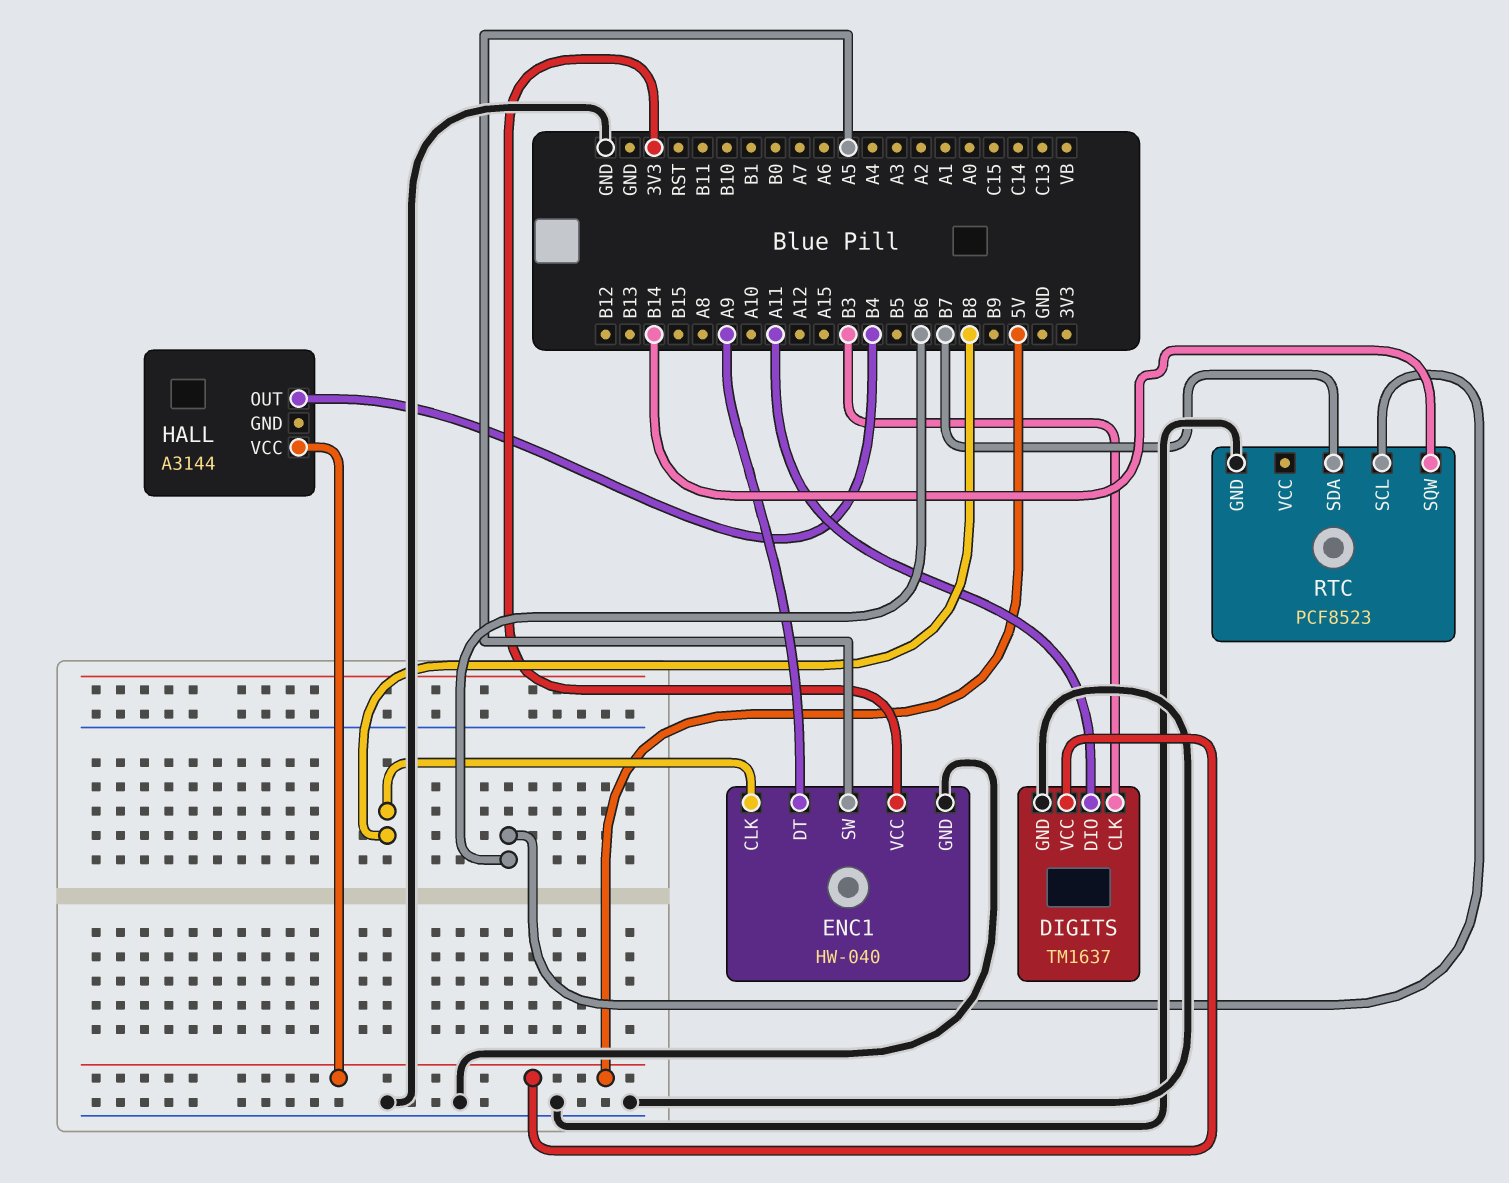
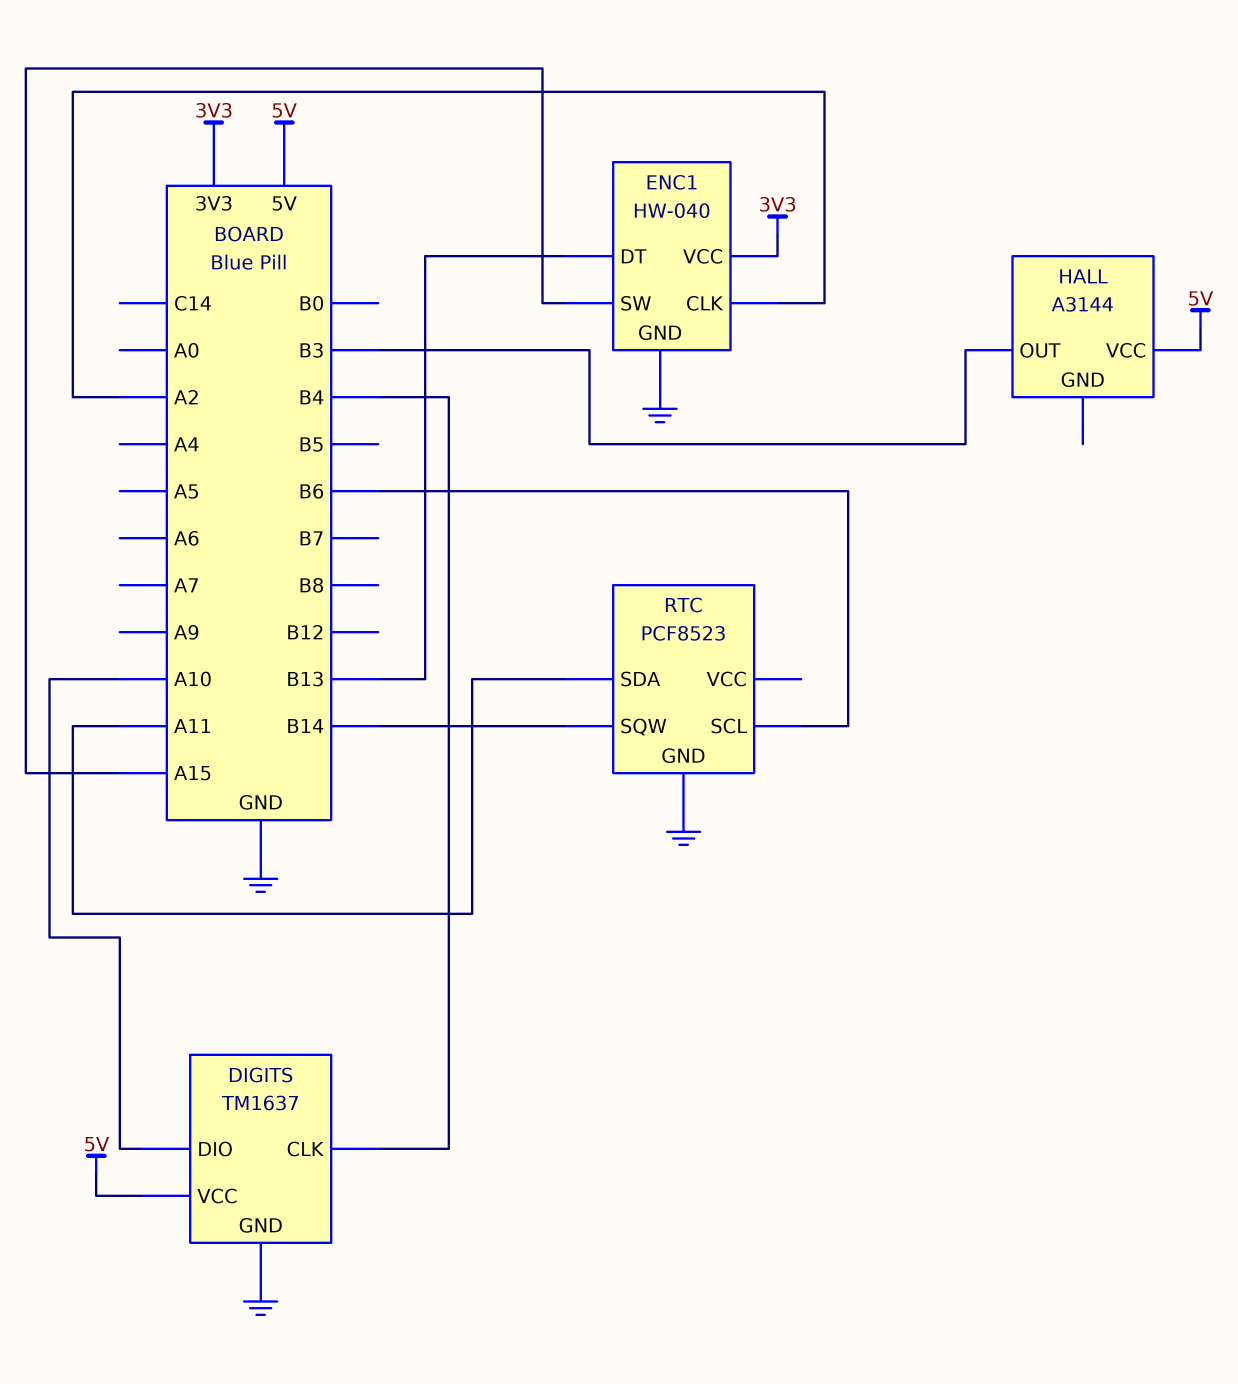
DIGITS pin CLK: B3 -> B4
DIGITS pin DIO: A11 -> A10
ENC1 pin CLK: B8 -> A2
ENC1 pin DT: A9 -> B13
ENC1 pin SW: A5 -> A15
HALL pin OUT: B4 -> B3
RTC pin SDA: B7 -> A11

